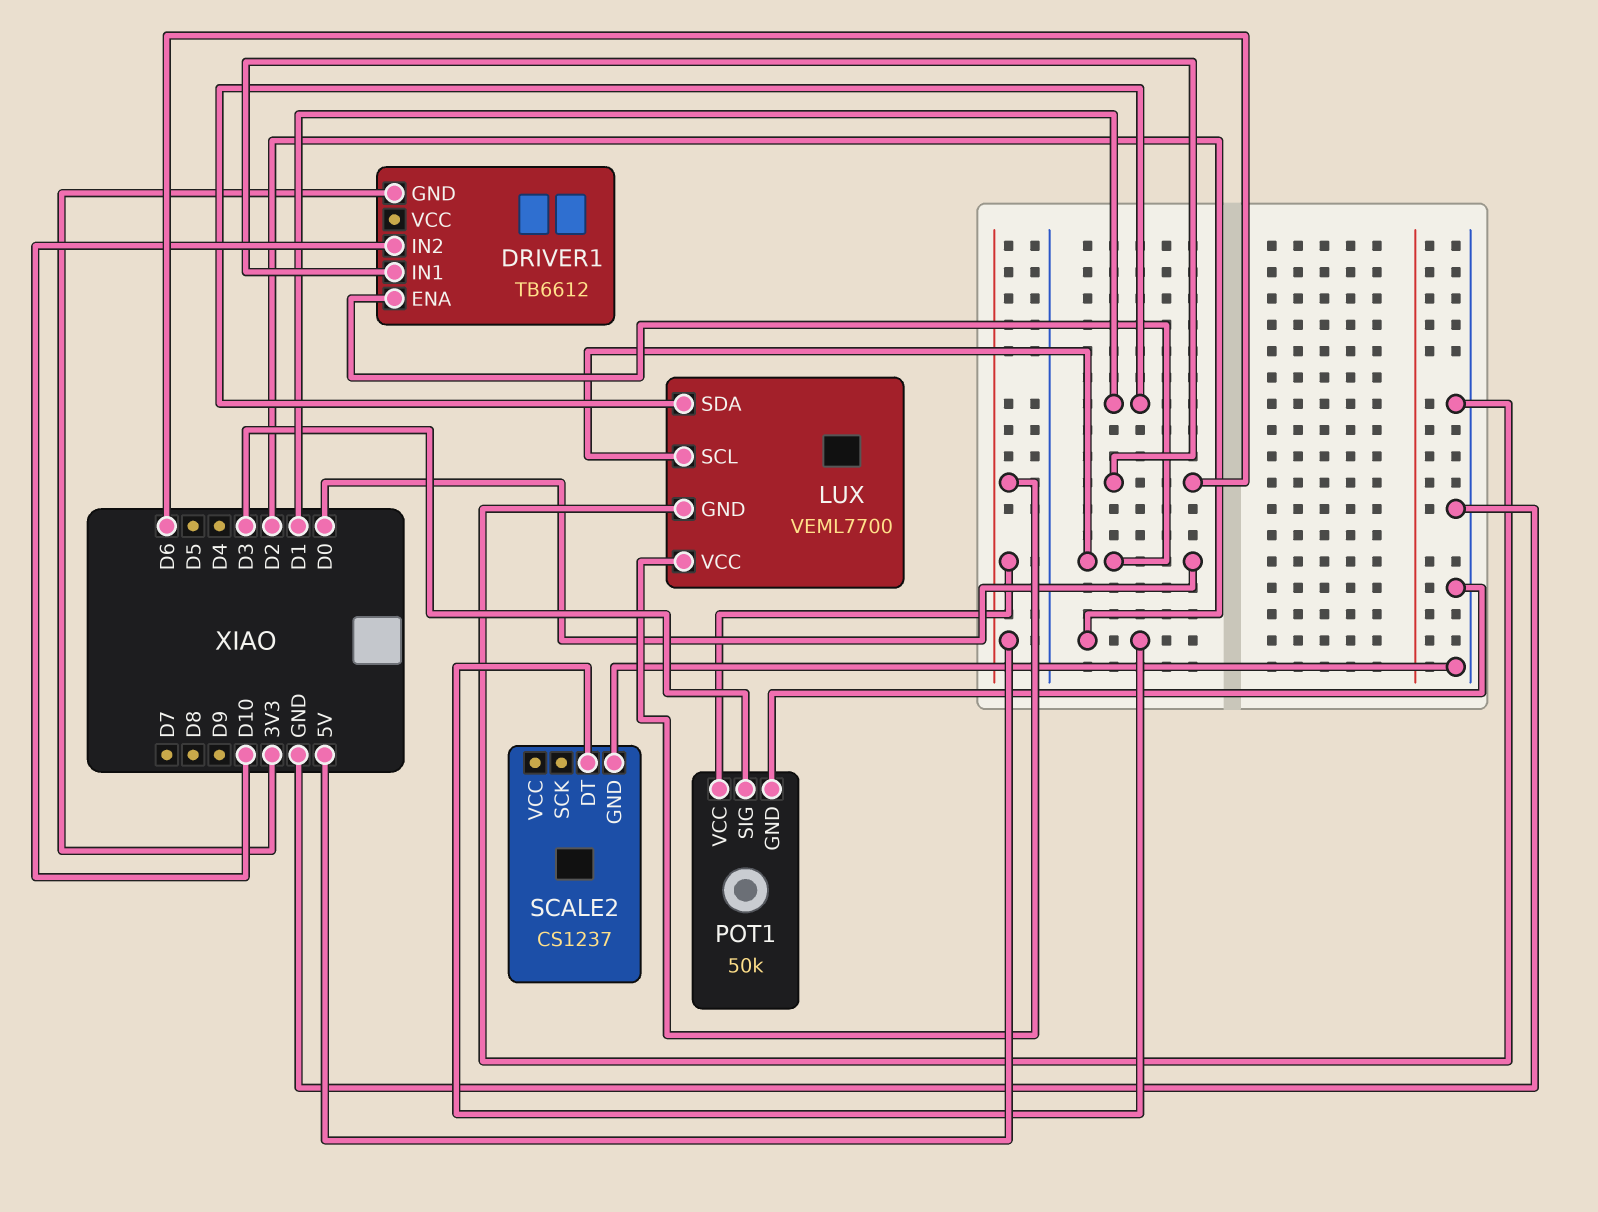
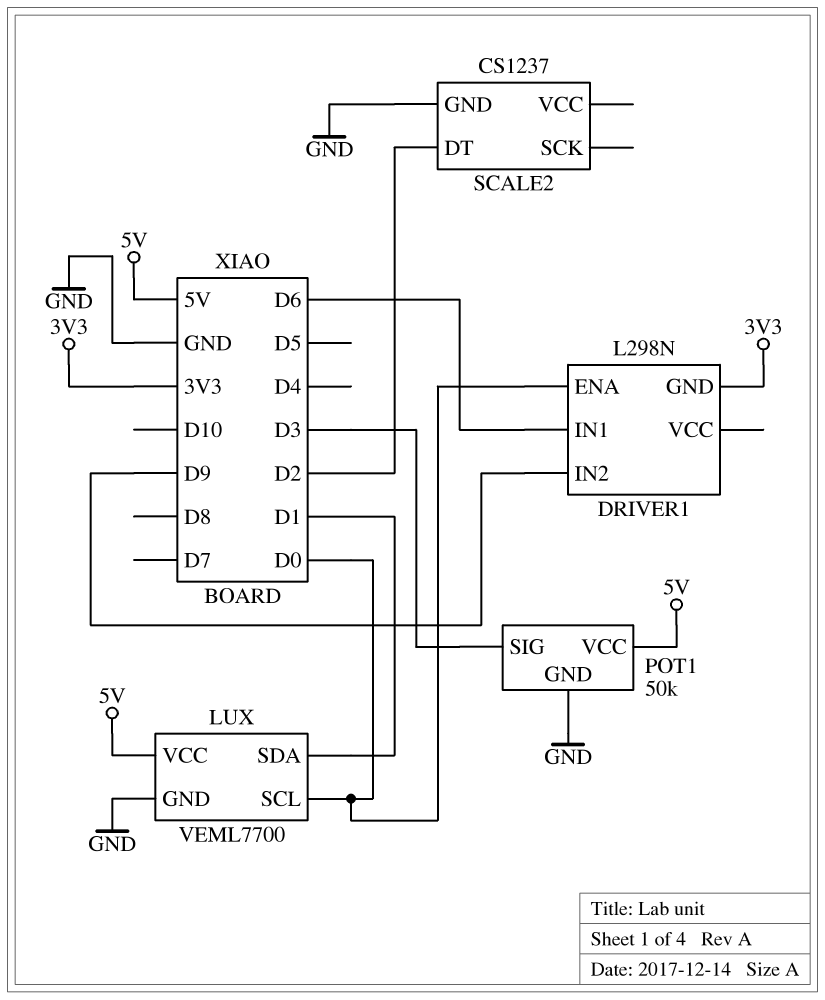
DRIVER1: TB6612 -> L298N
DRIVER1 pin IN2: D10 -> D9

